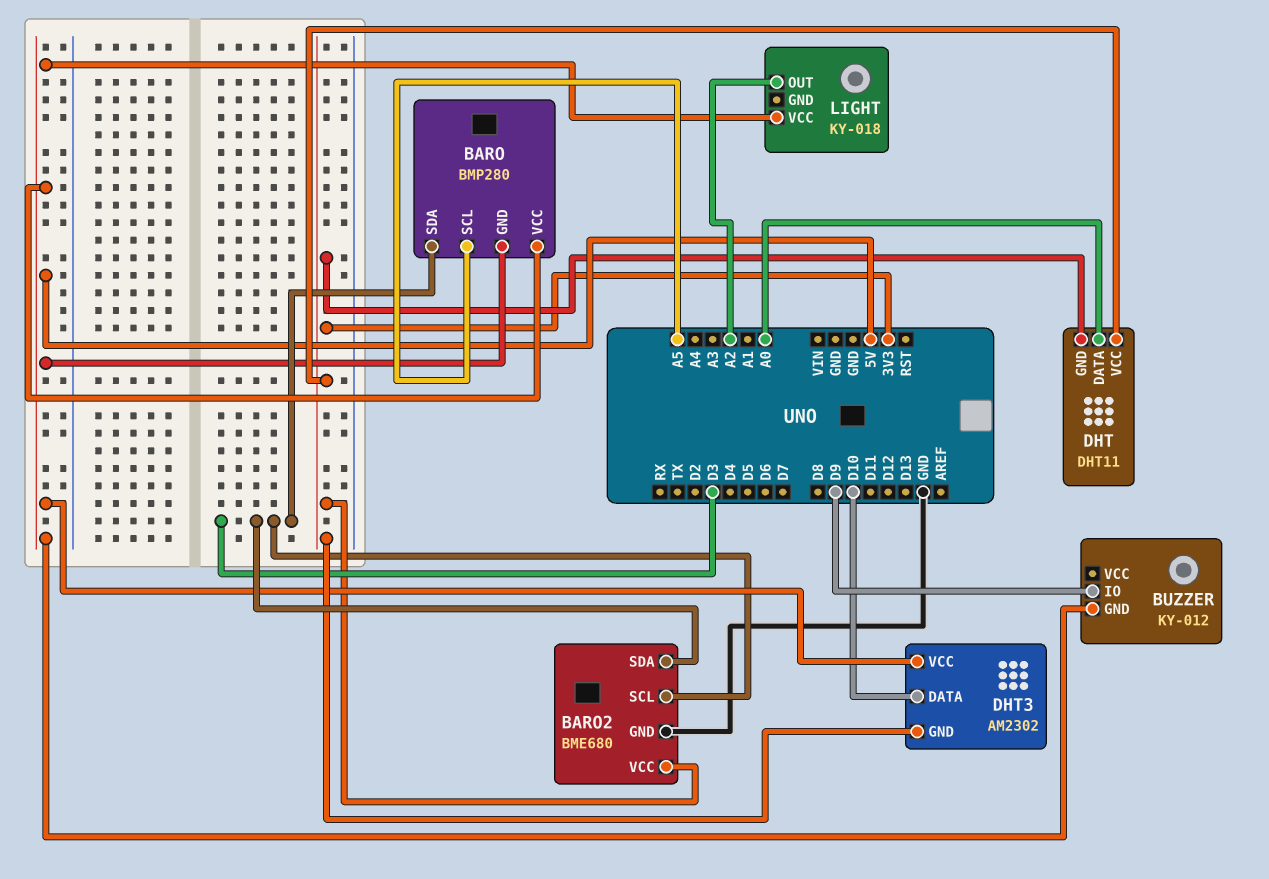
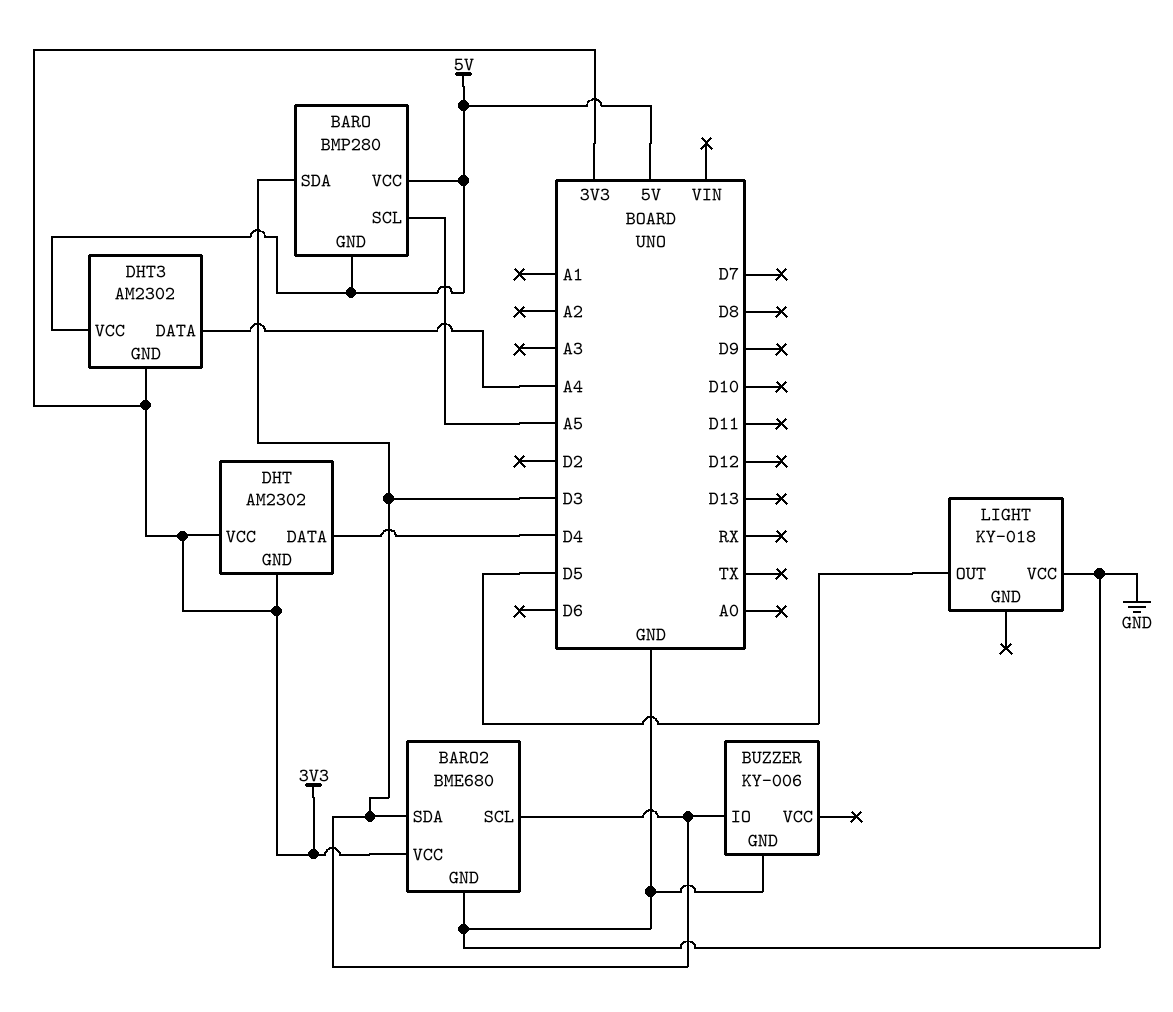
BUZZER: KY-012 -> KY-006
BUZZER pin GND: 5V -> GND
BUZZER pin IO: D9 -> D3
DHT: DHT11 -> AM2302
DHT pin DATA: A0 -> D4
DHT3 pin DATA: D10 -> A4
LIGHT pin OUT: A2 -> D5
LIGHT pin VCC: 5V -> GND

